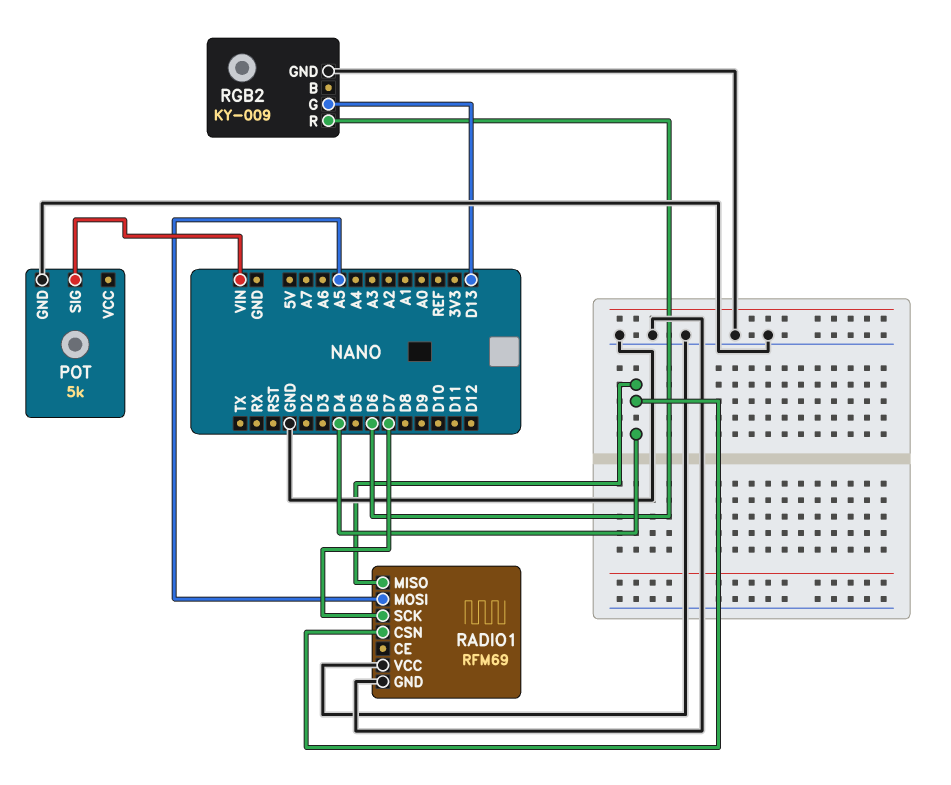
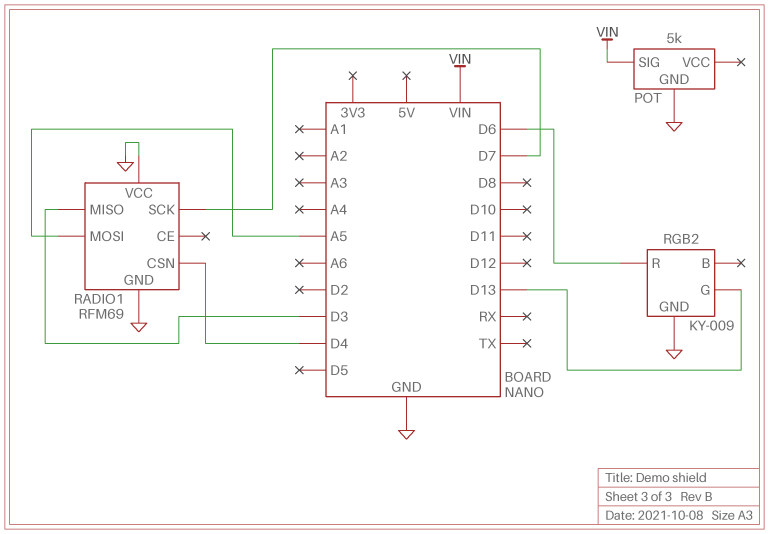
RADIO1 pin MISO: D4 -> D3

